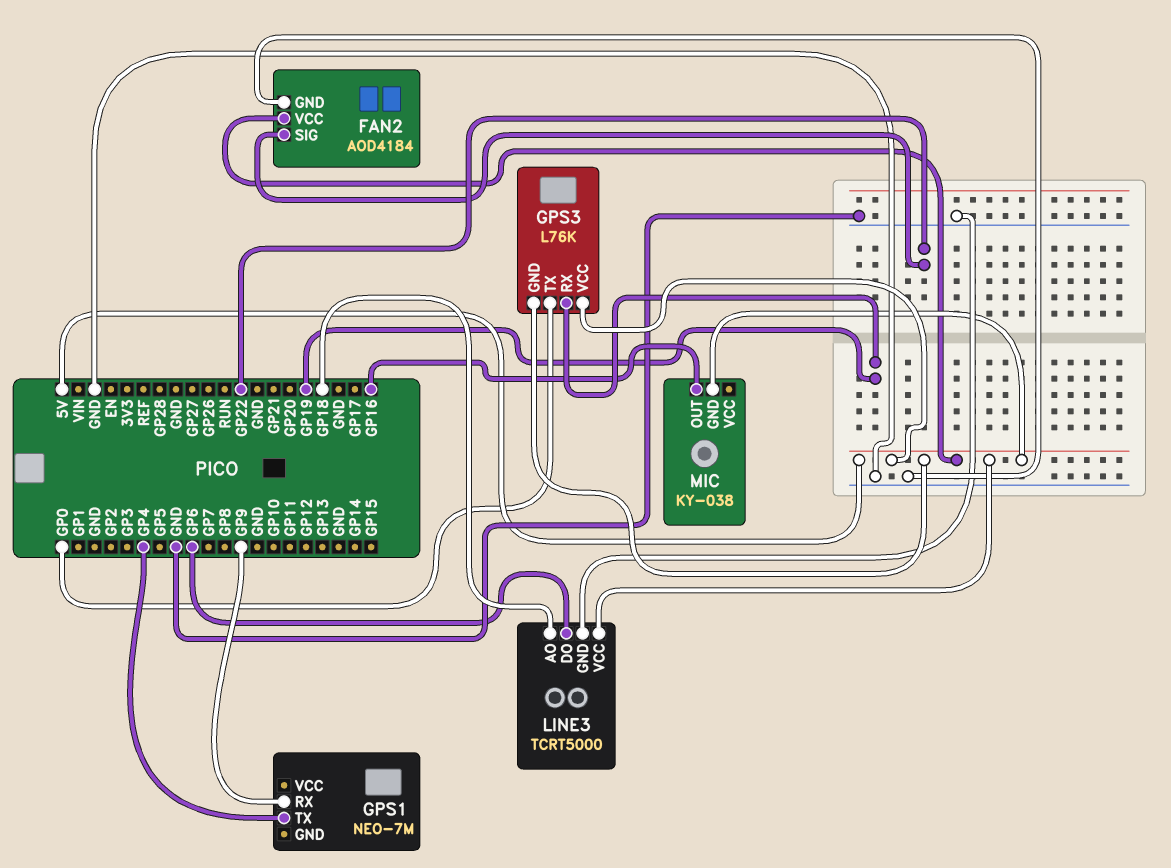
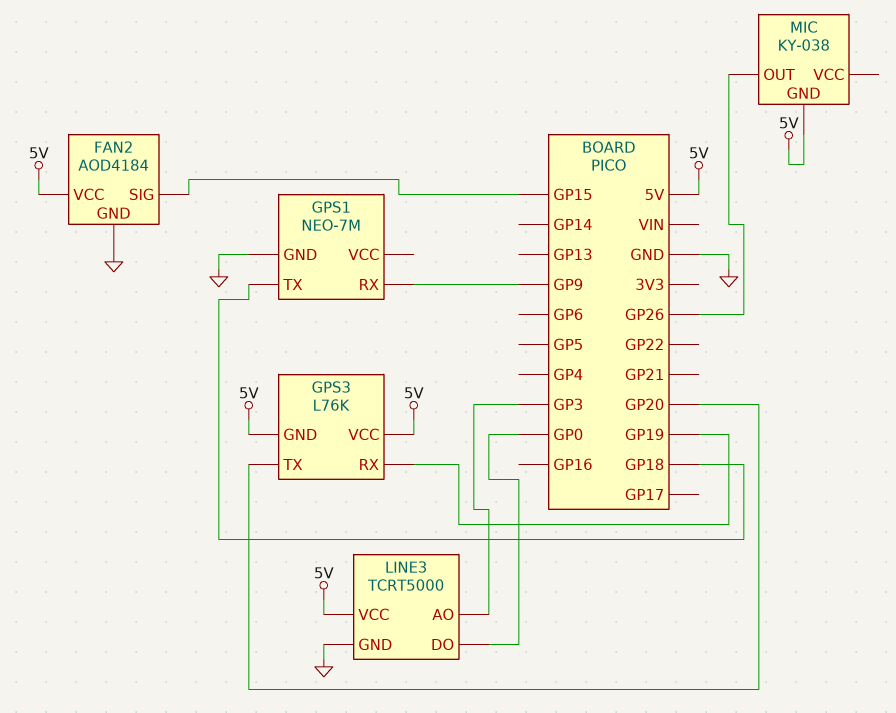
FAN2 pin SIG: GP22 -> GP15
GPS1 pin GND: none -> GND
GPS1 pin TX: GP4 -> GP18
GPS3 pin TX: GP0 -> GP20
LINE3 pin AO: GP18 -> GP3
LINE3 pin DO: GP6 -> GP0
MIC pin OUT: GP16 -> GP26

